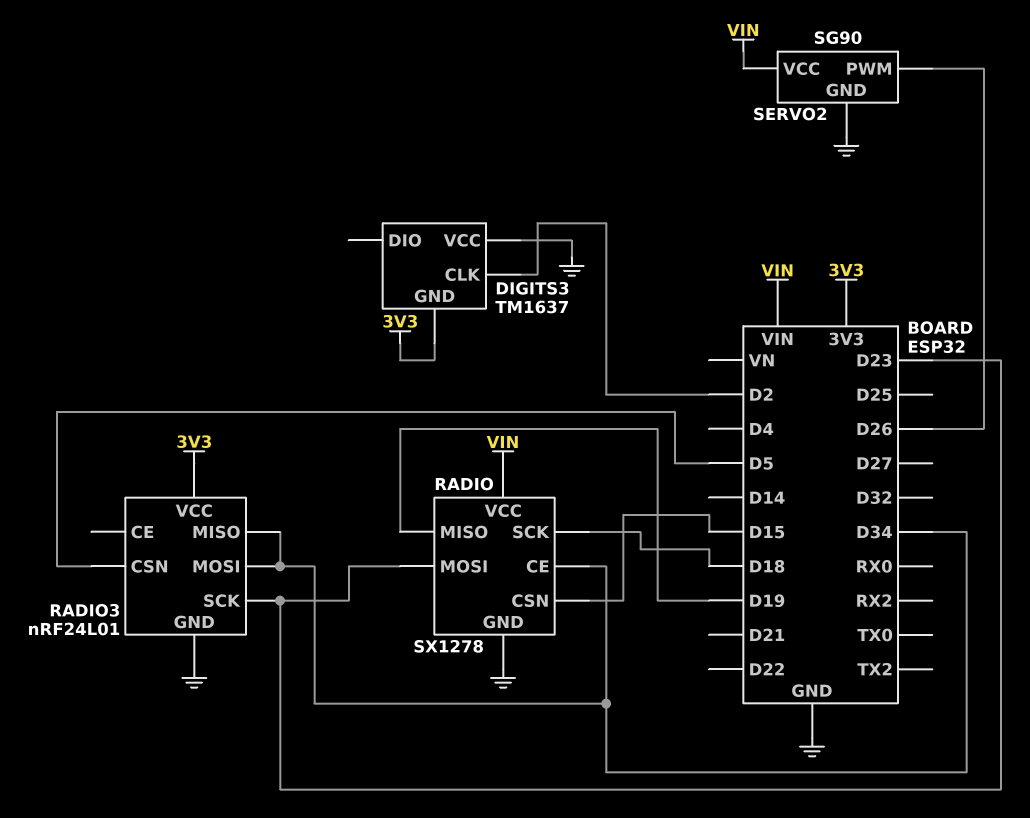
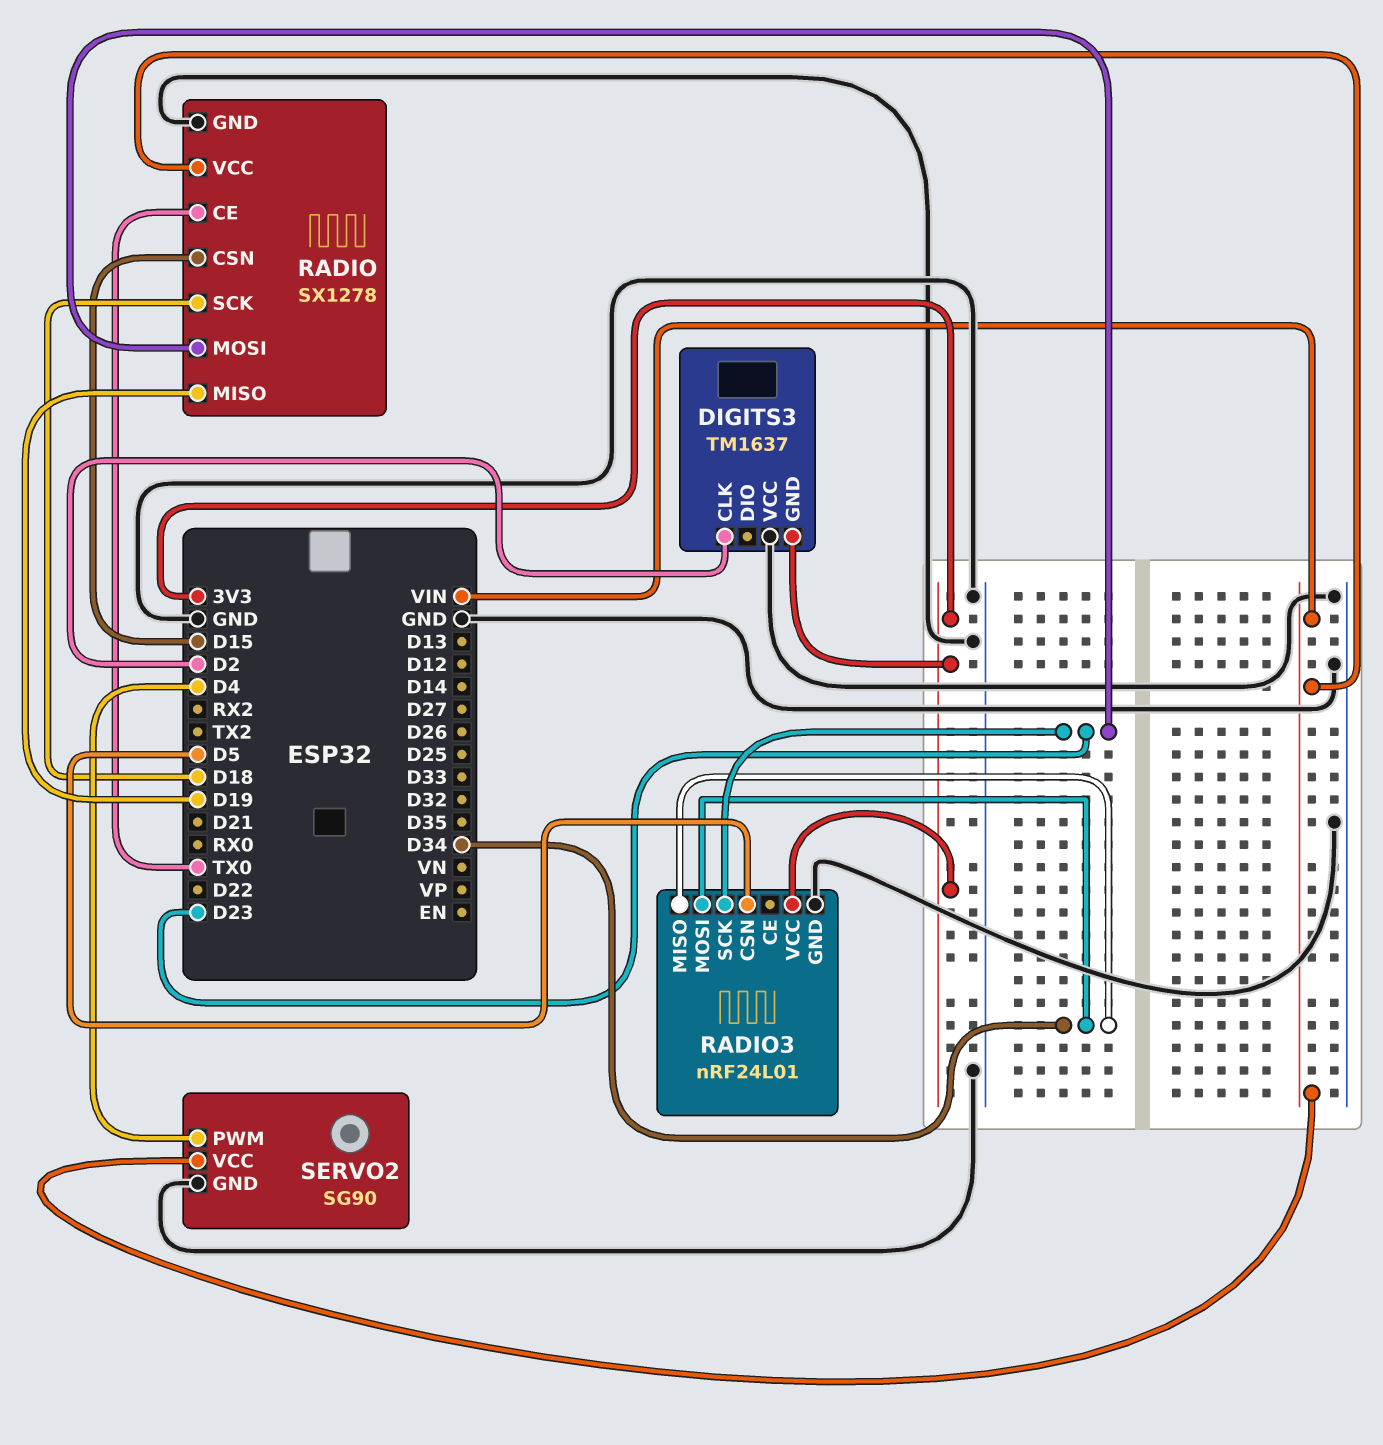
RADIO pin CE: D34 -> TX0
SERVO2 pin PWM: D26 -> D4

